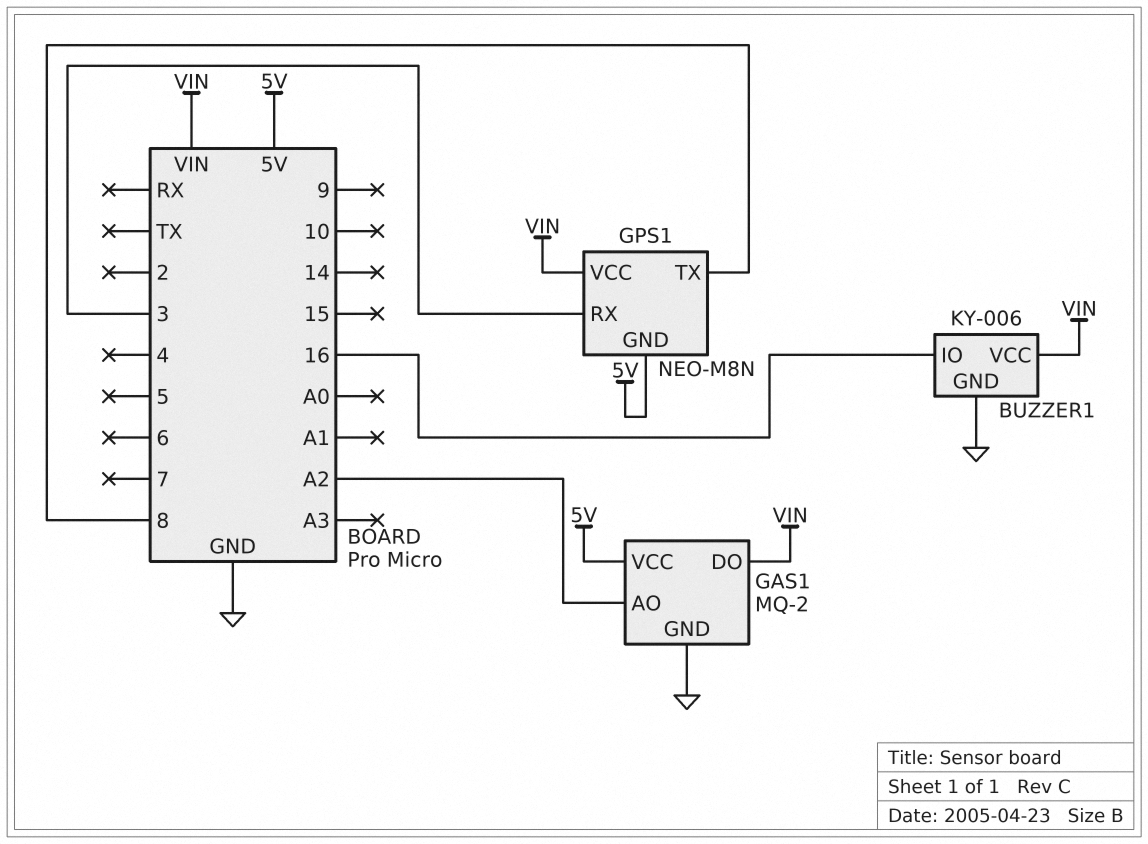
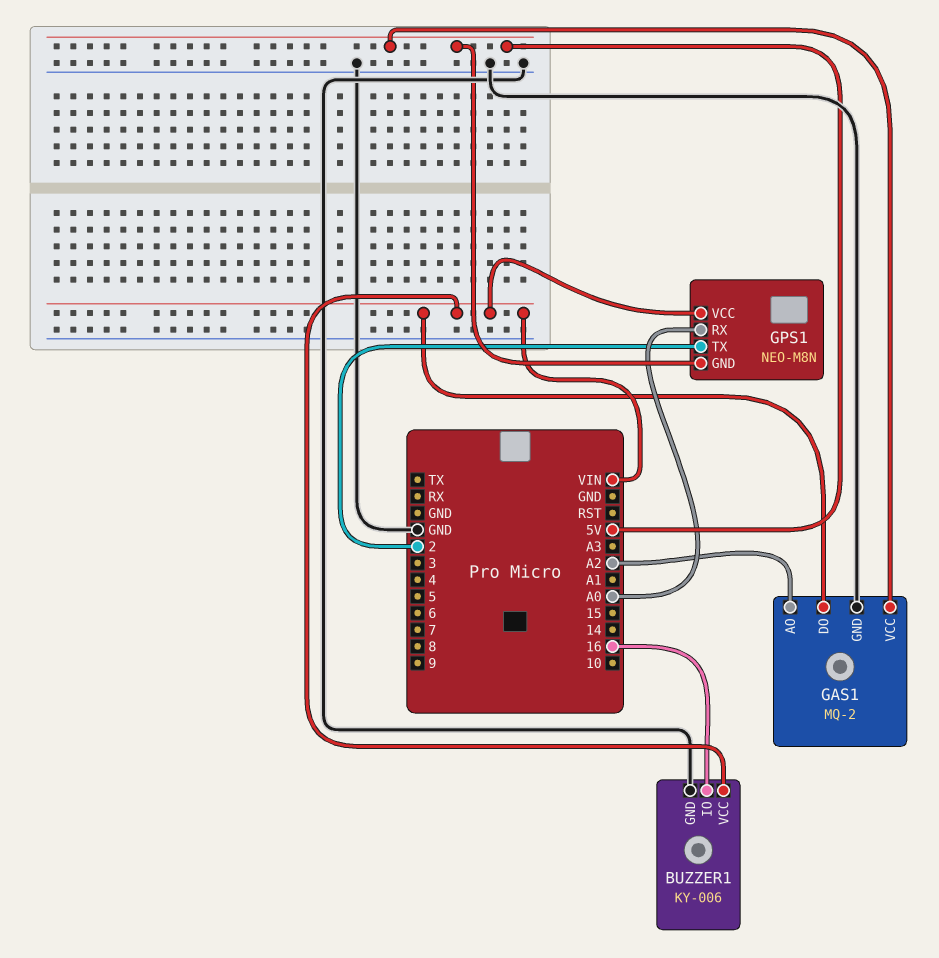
GPS1 pin RX: 3 -> A0
GPS1 pin TX: 8 -> 2

